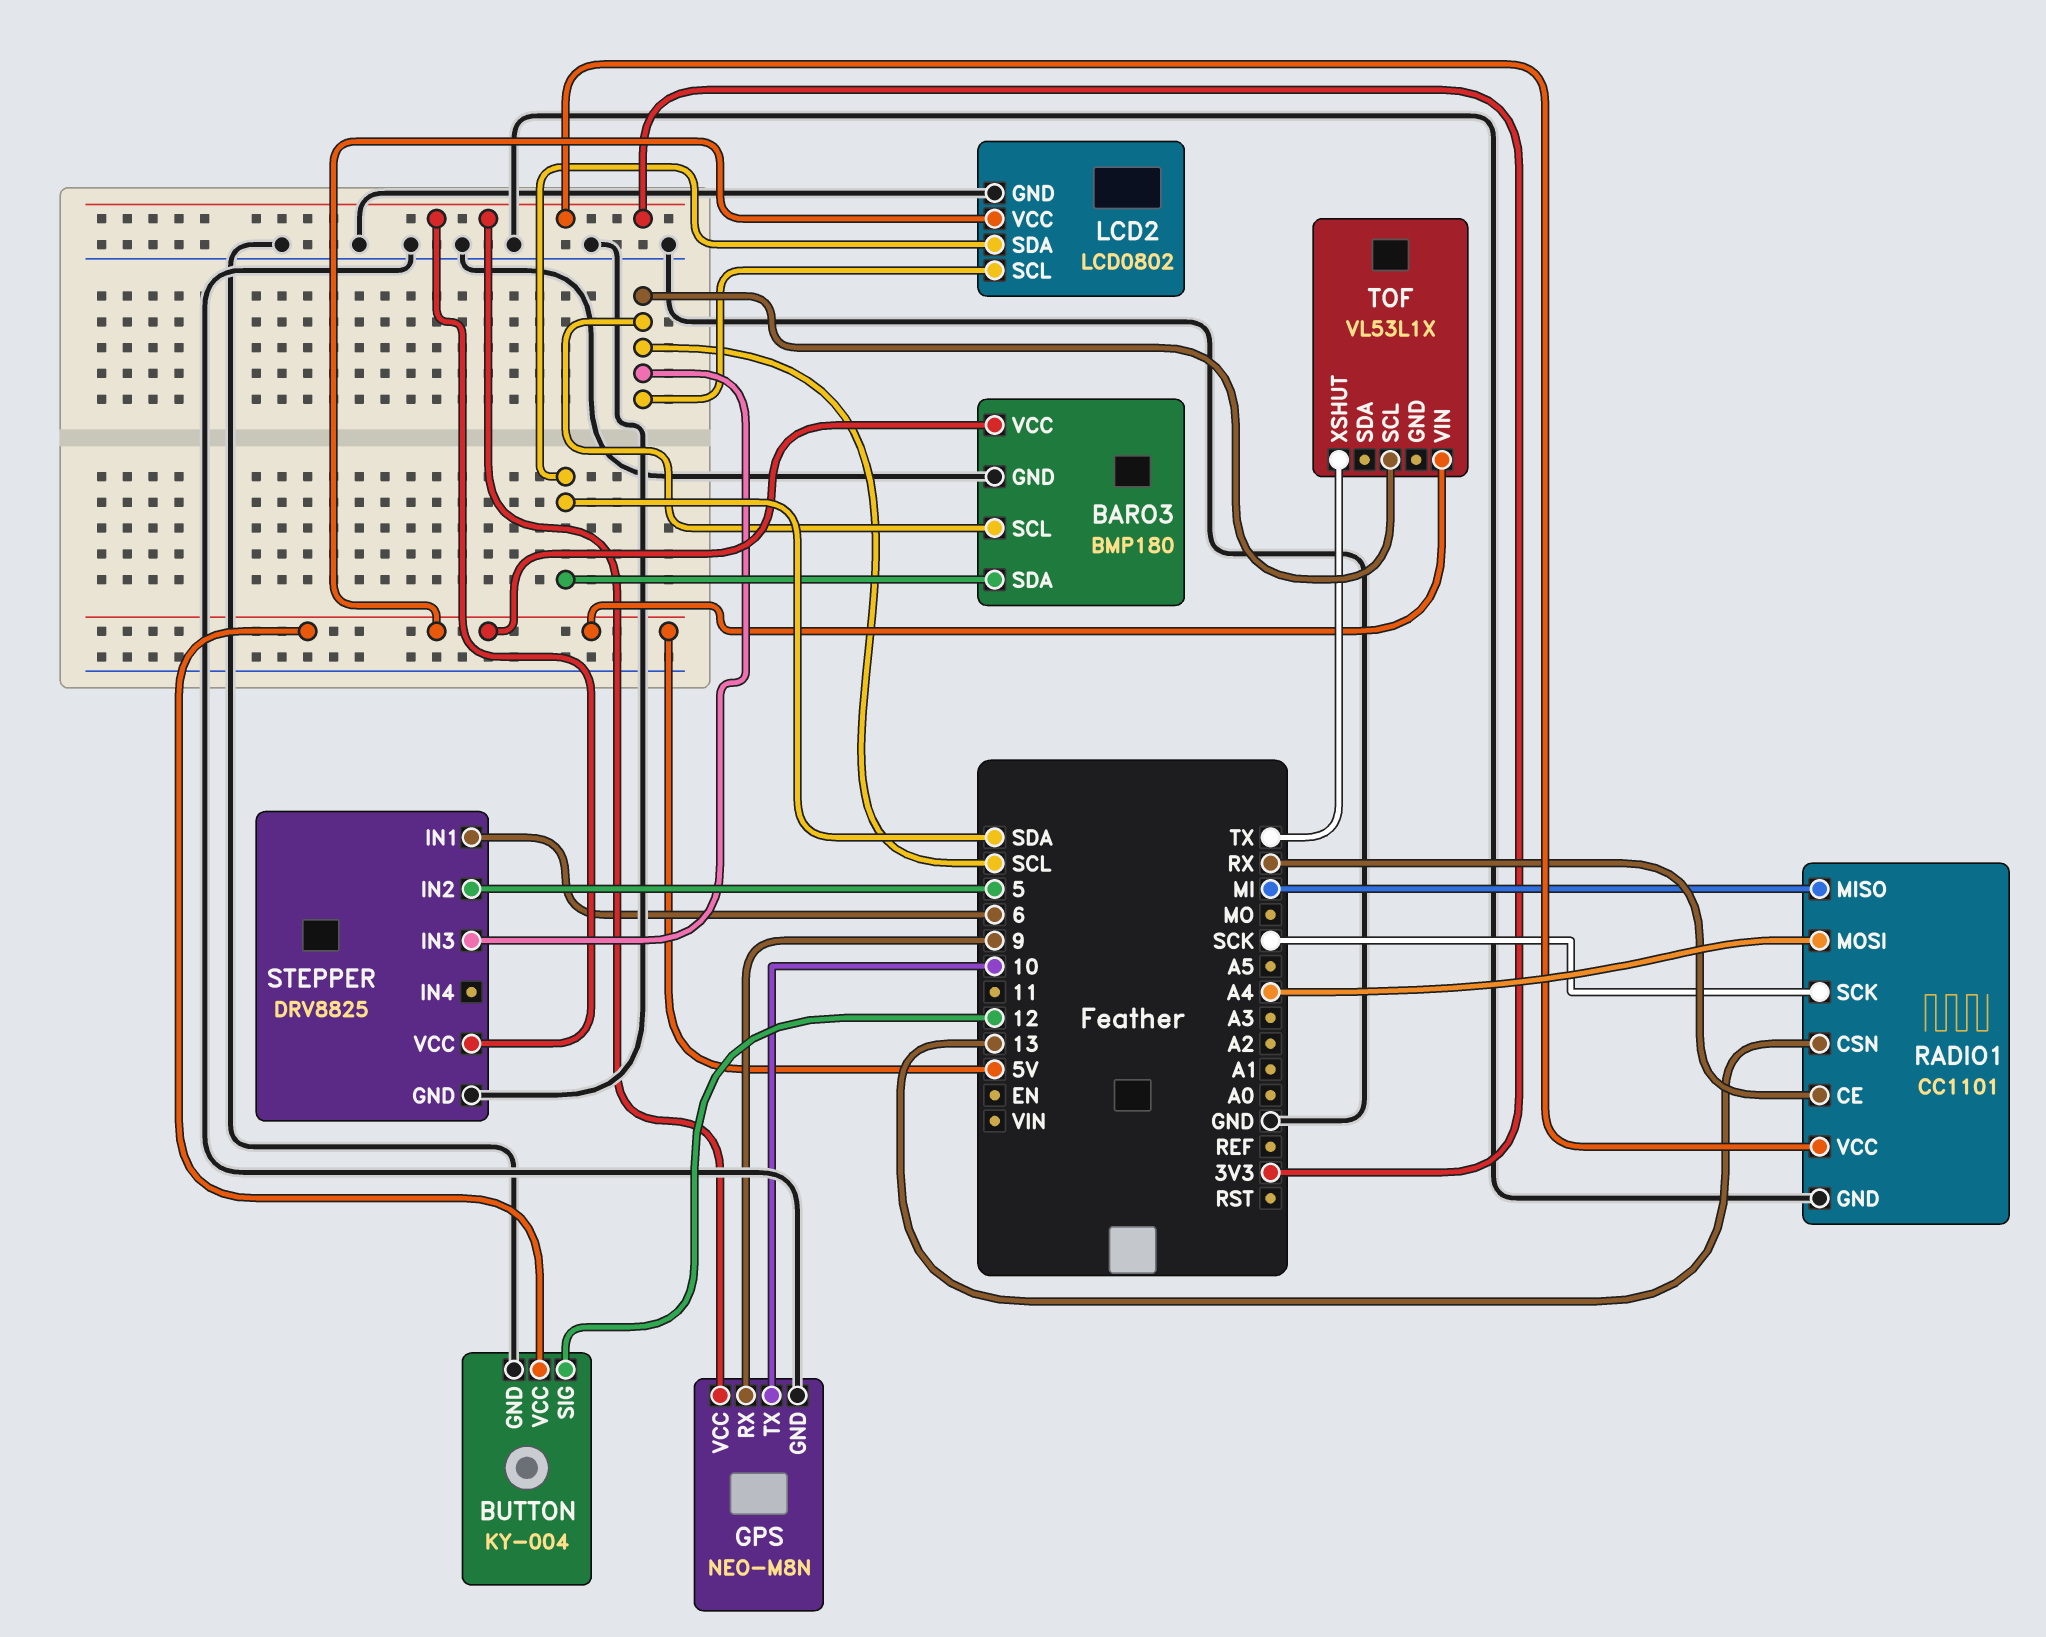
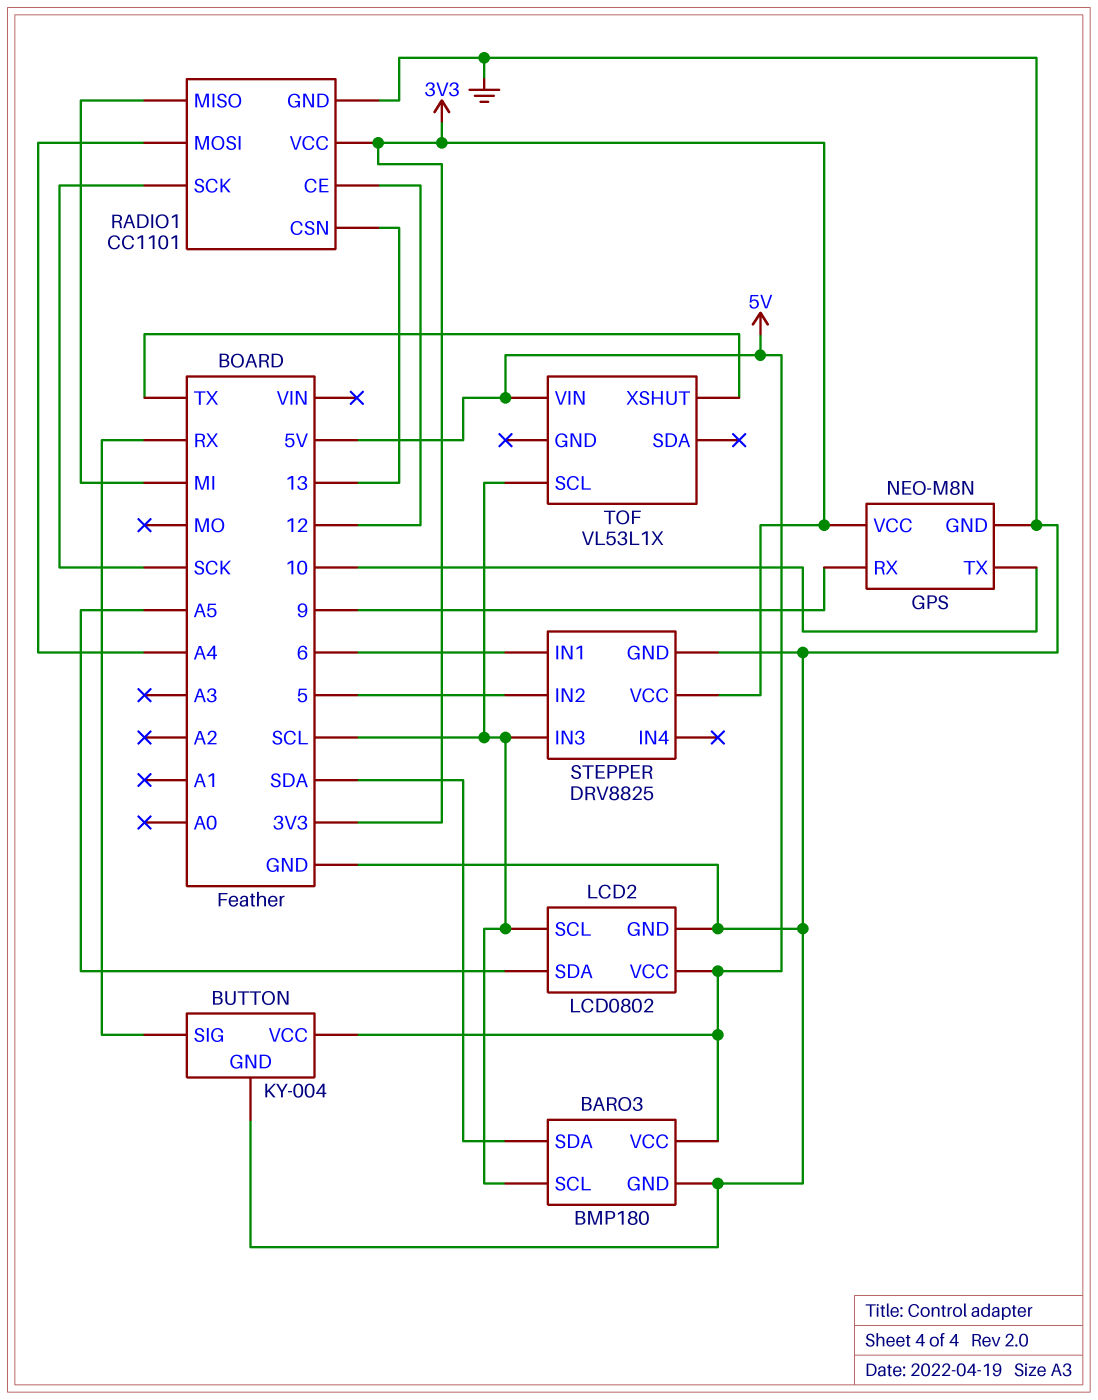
BUTTON pin SIG: 12 -> RX
LCD2 pin SDA: SDA -> A5
RADIO1 pin CE: RX -> 12

